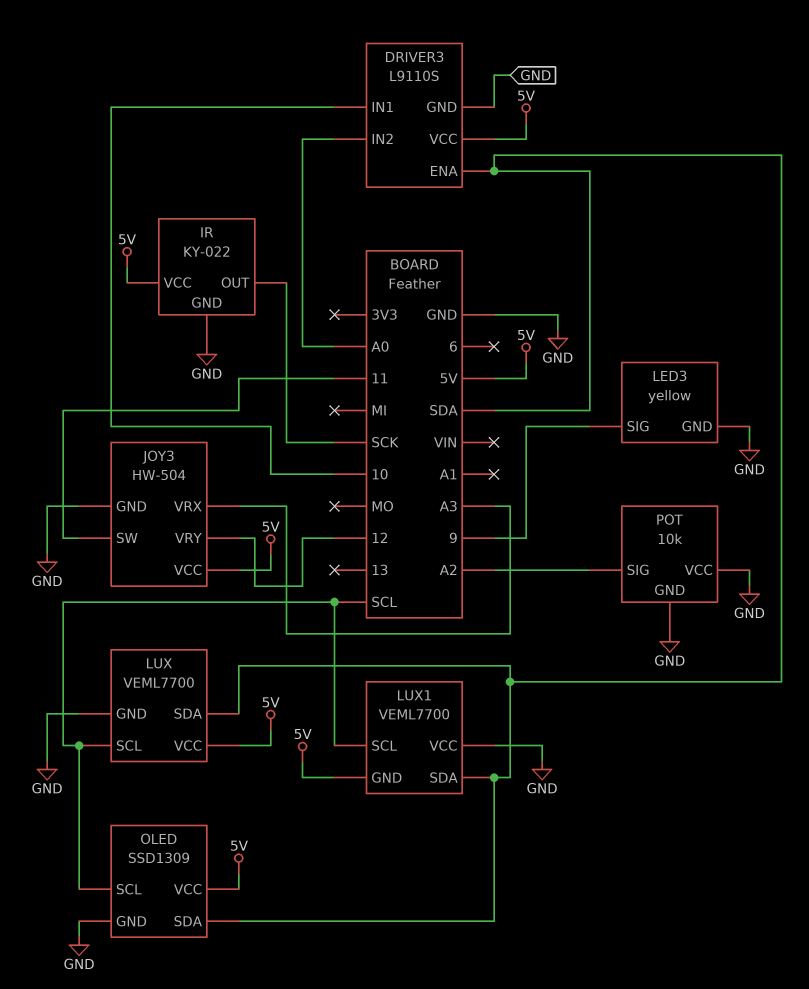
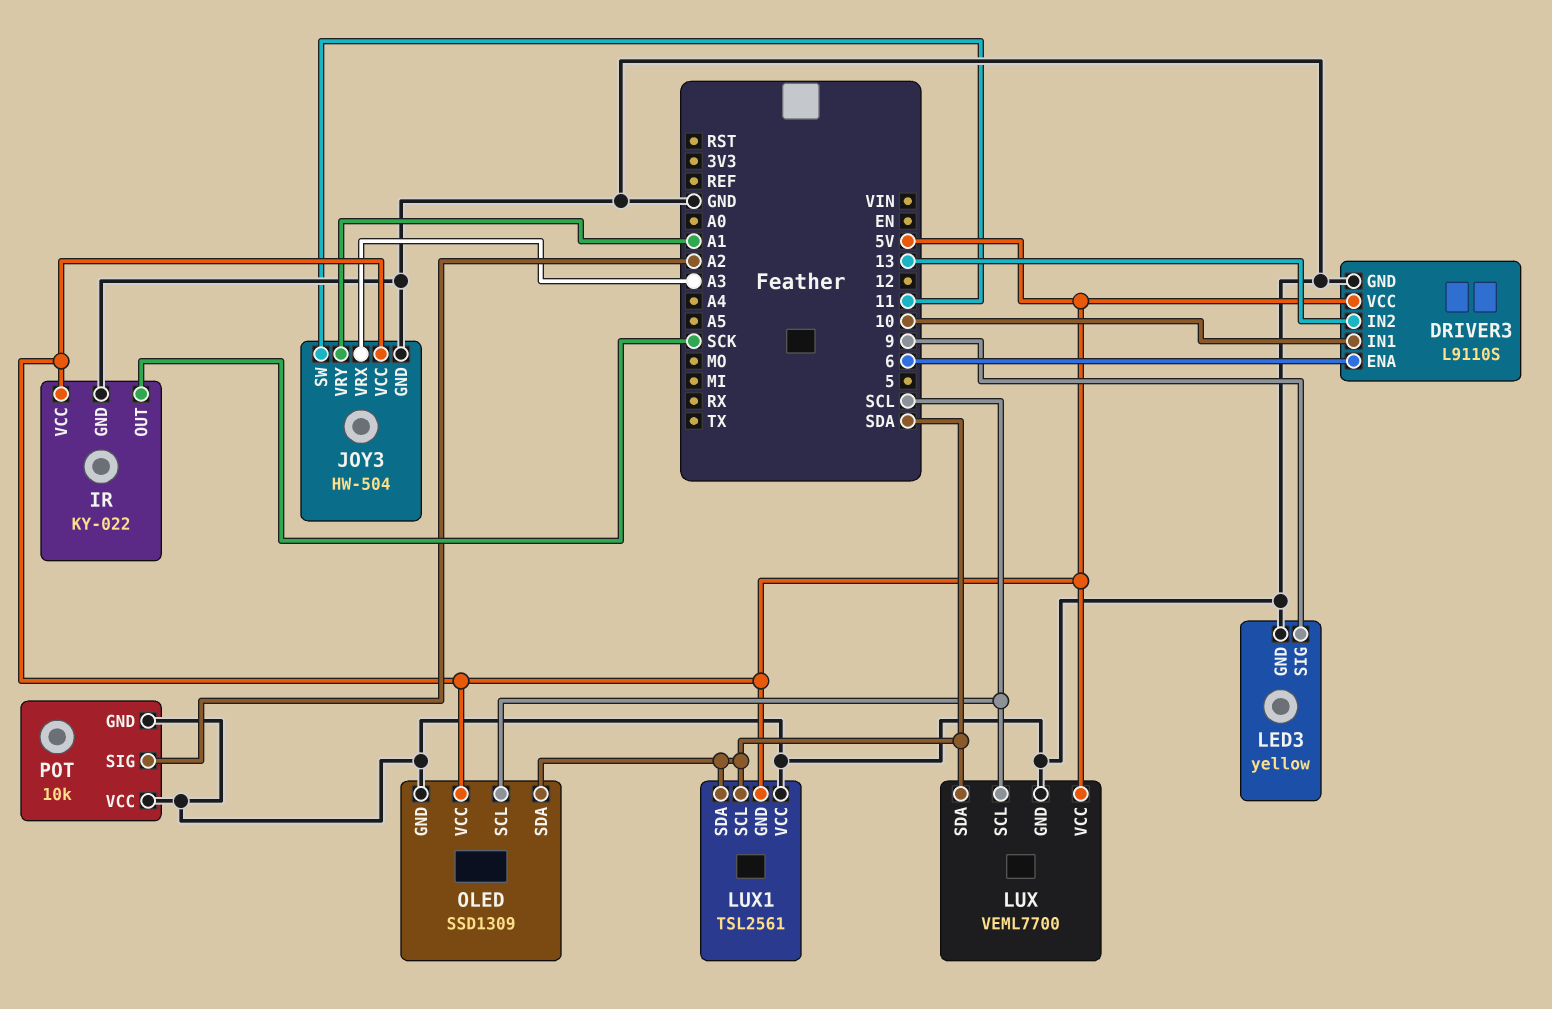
DRIVER3 pin ENA: SDA -> 6
DRIVER3 pin IN2: A0 -> 13
JOY3 pin VRY: 12 -> A1
LUX1: VEML7700 -> TSL2561
LUX1 pin SCL: SCL -> SDA

